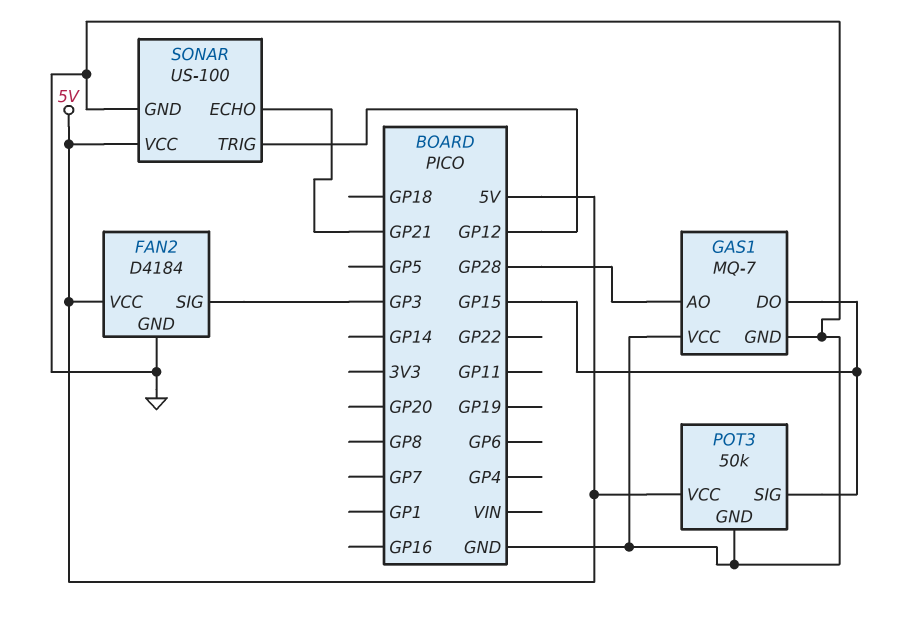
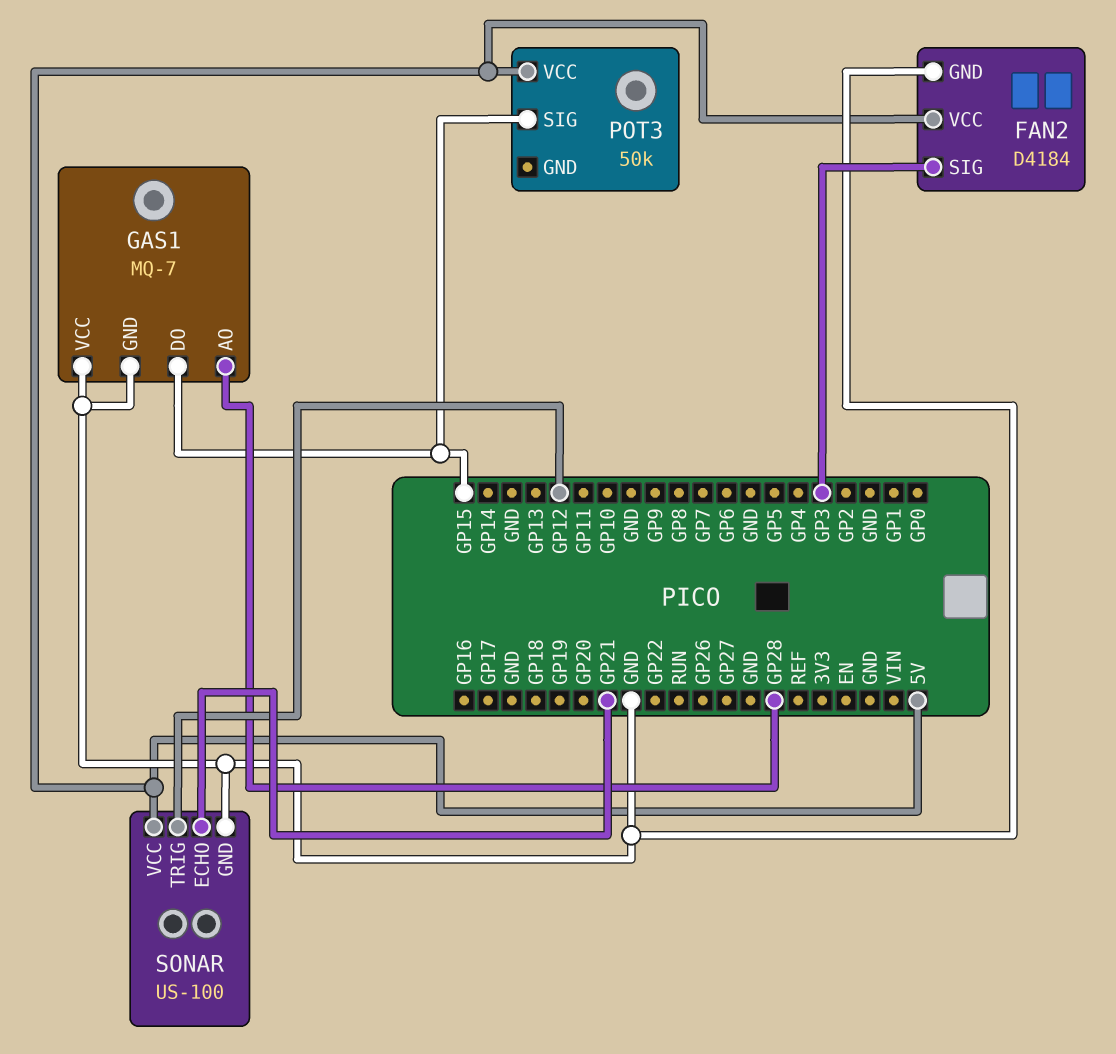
POT3 pin GND: GND -> none

